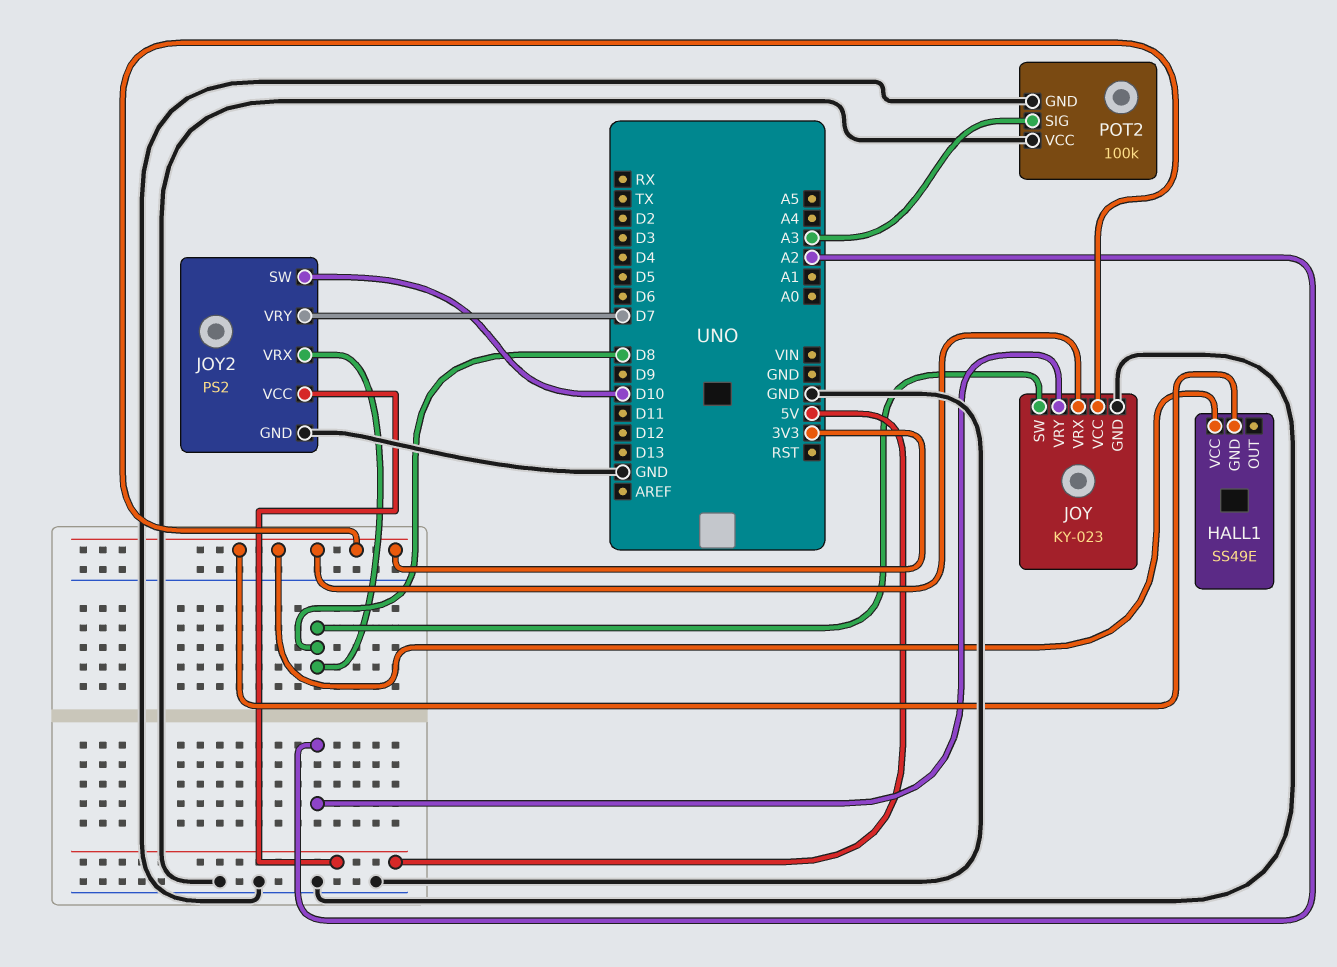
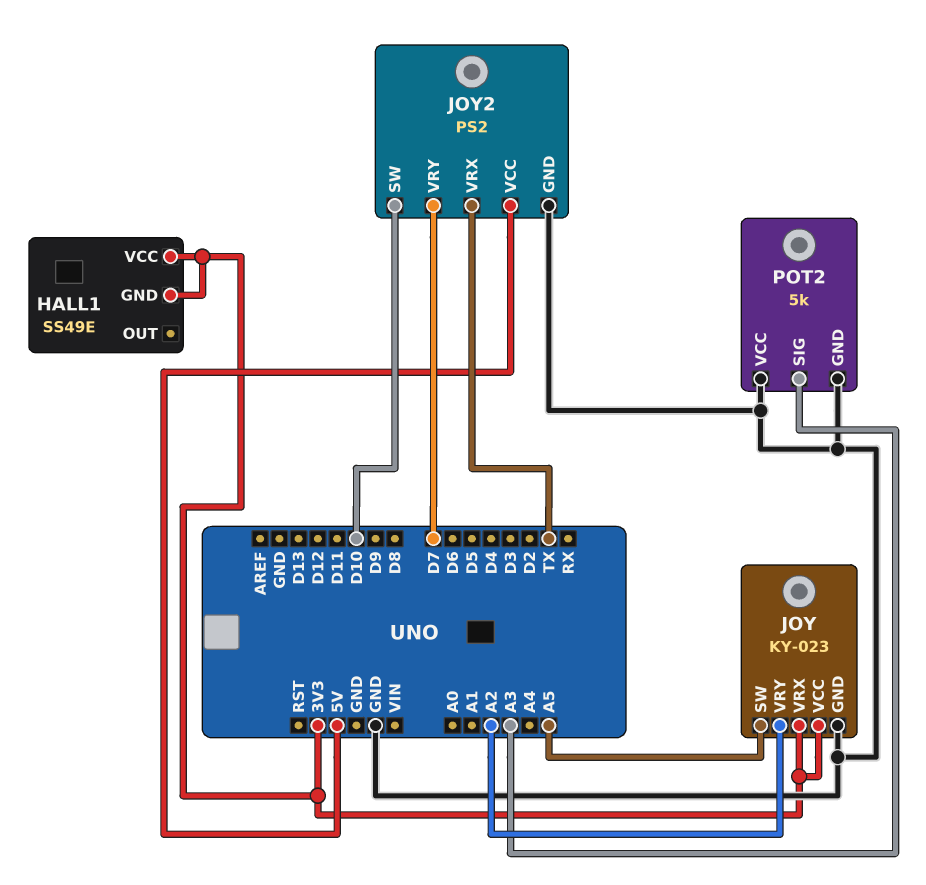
JOY pin SW: D8 -> A5
JOY2 pin VRX: D8 -> TX
POT2: 100k -> 5k

